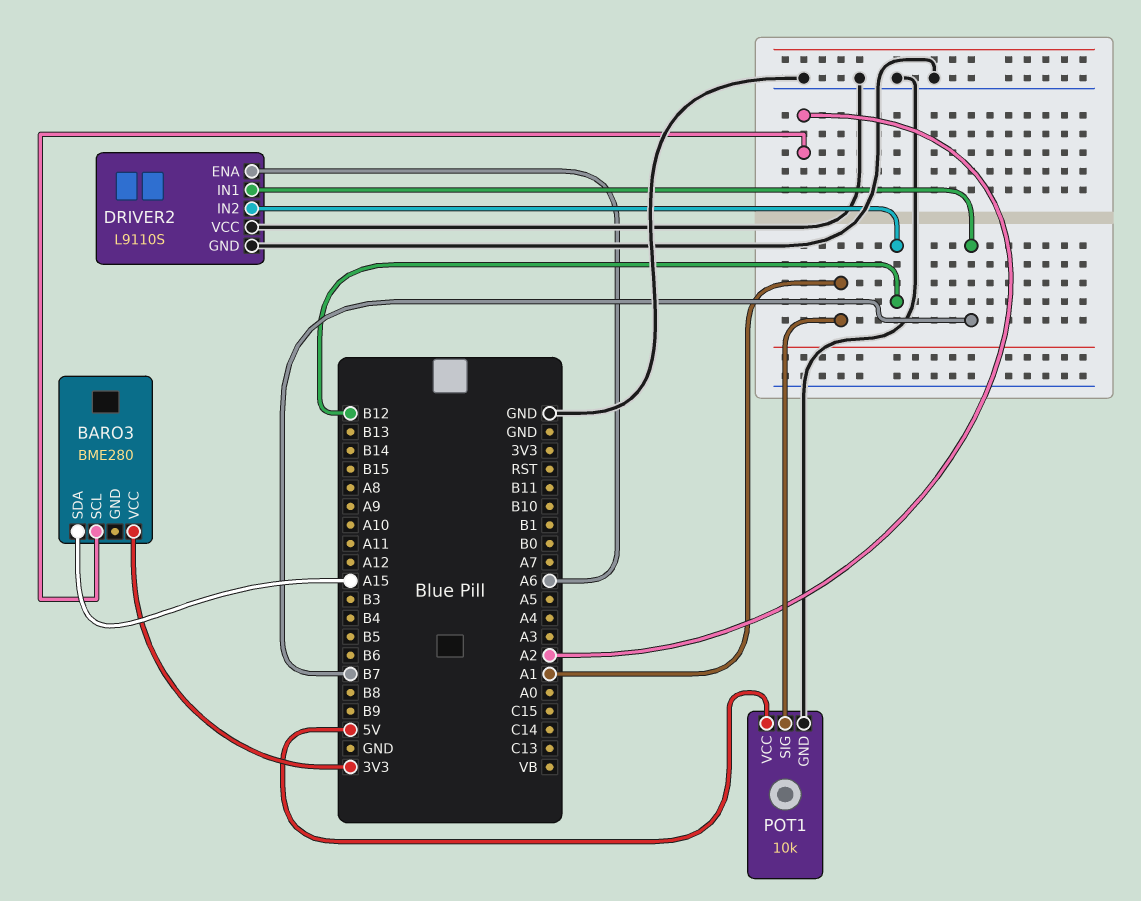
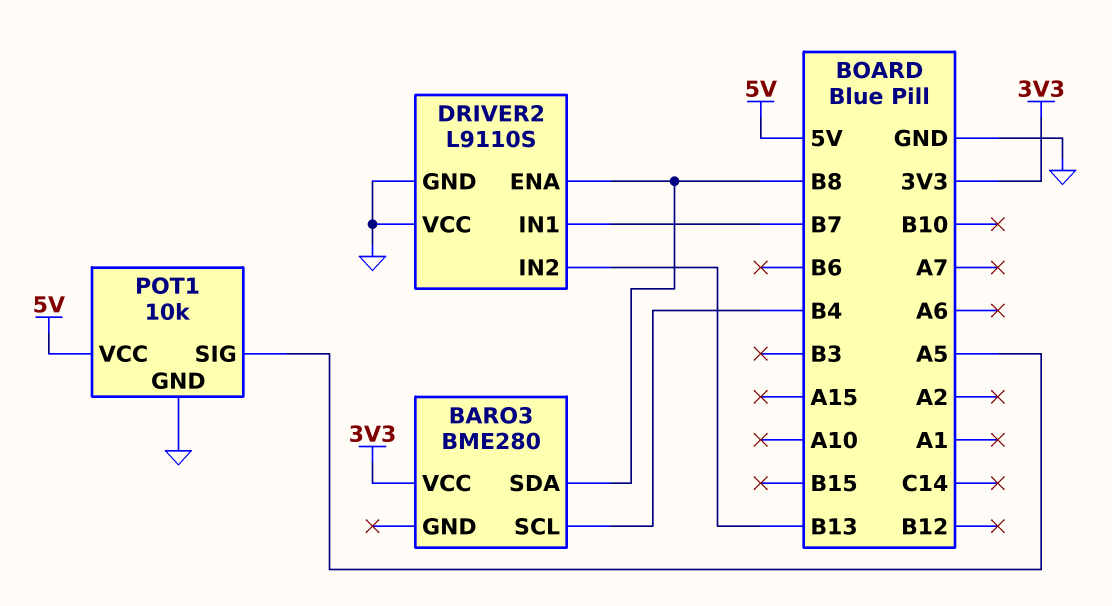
BARO3 pin SCL: A2 -> B4
BARO3 pin SDA: A15 -> B8
DRIVER2 pin ENA: A6 -> B8
DRIVER2 pin IN2: B12 -> B13
POT1 pin SIG: A1 -> A5

